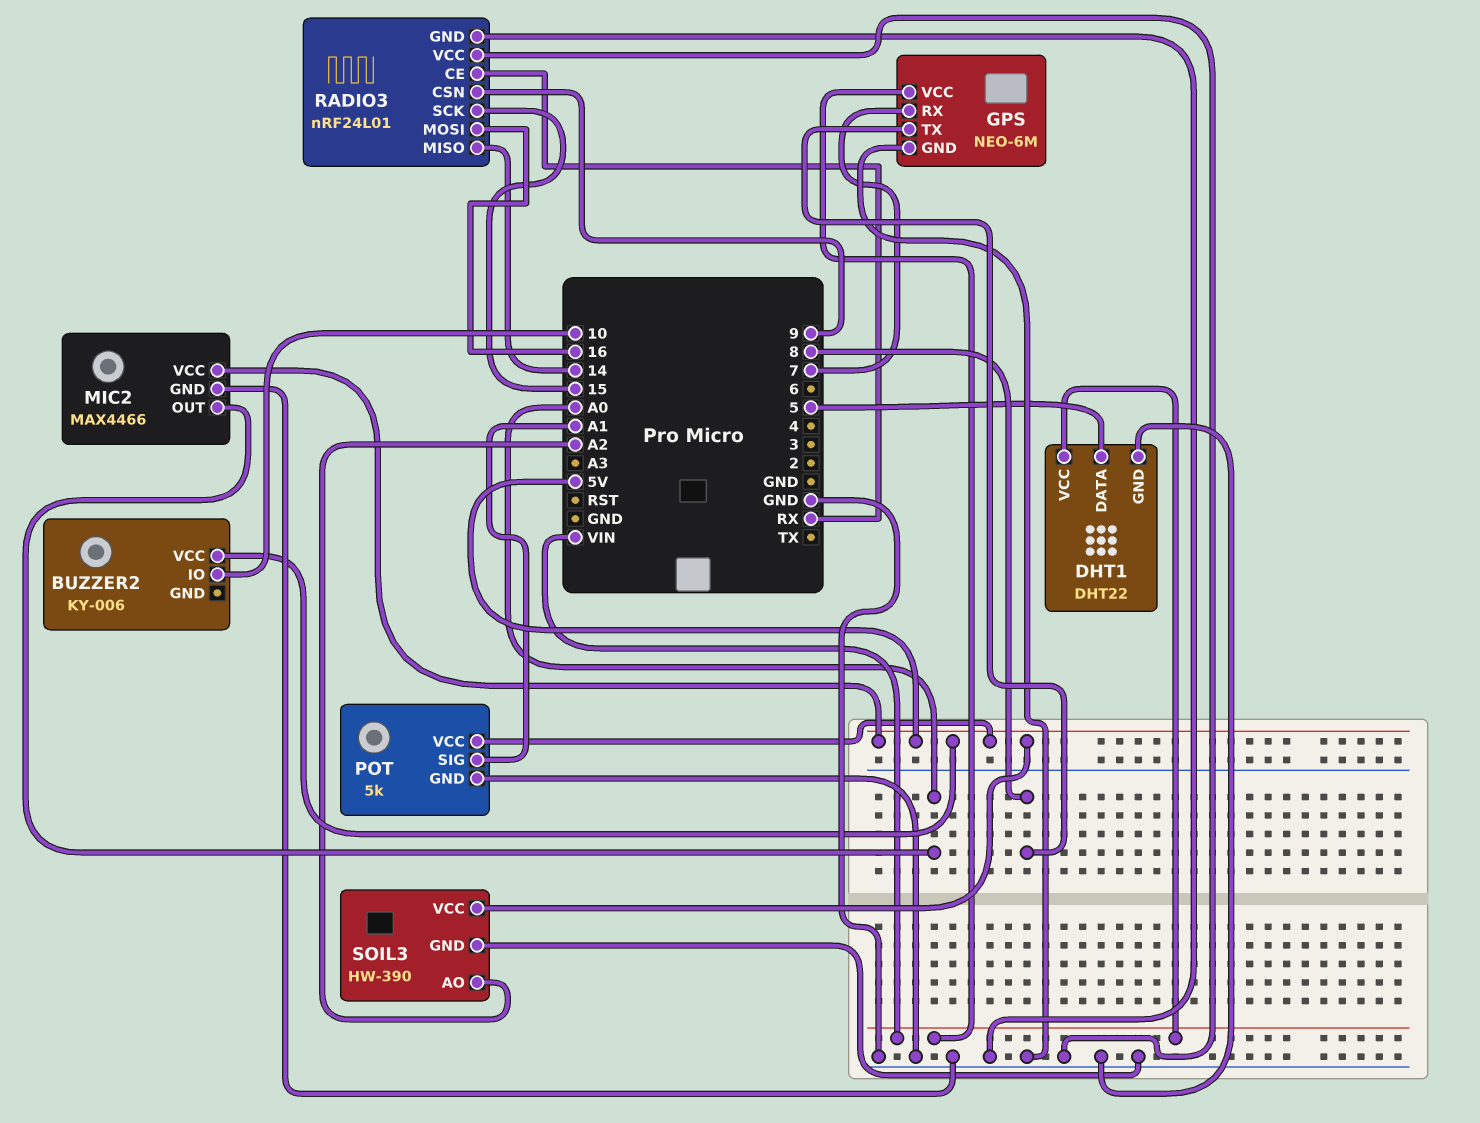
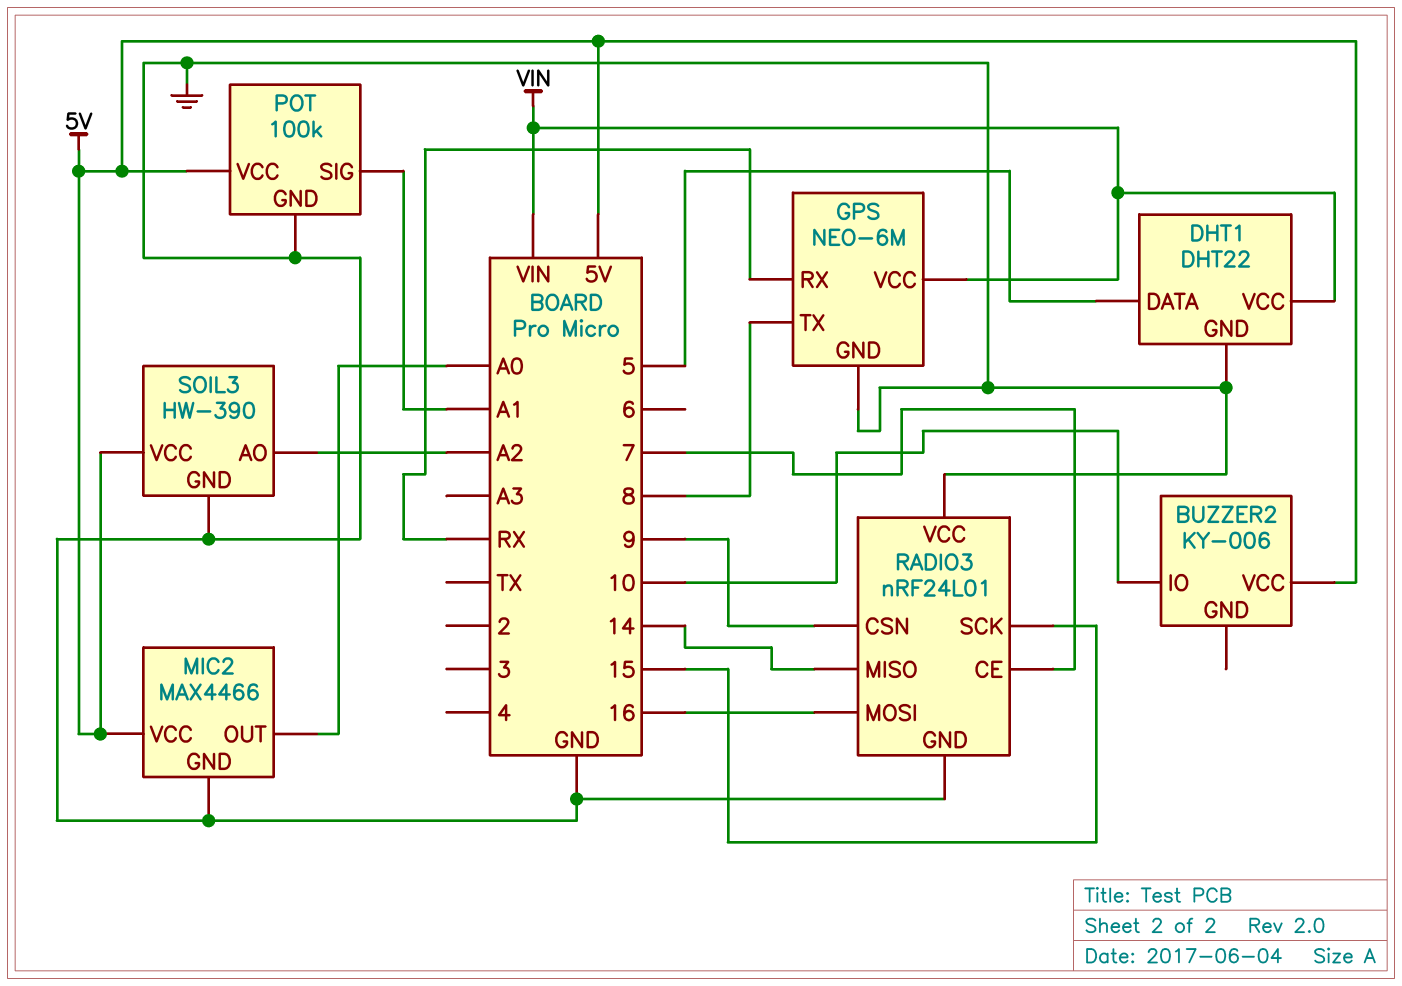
GPS pin RX: 7 -> RX
POT: 5k -> 100k
RADIO3 pin CE: RX -> 7

